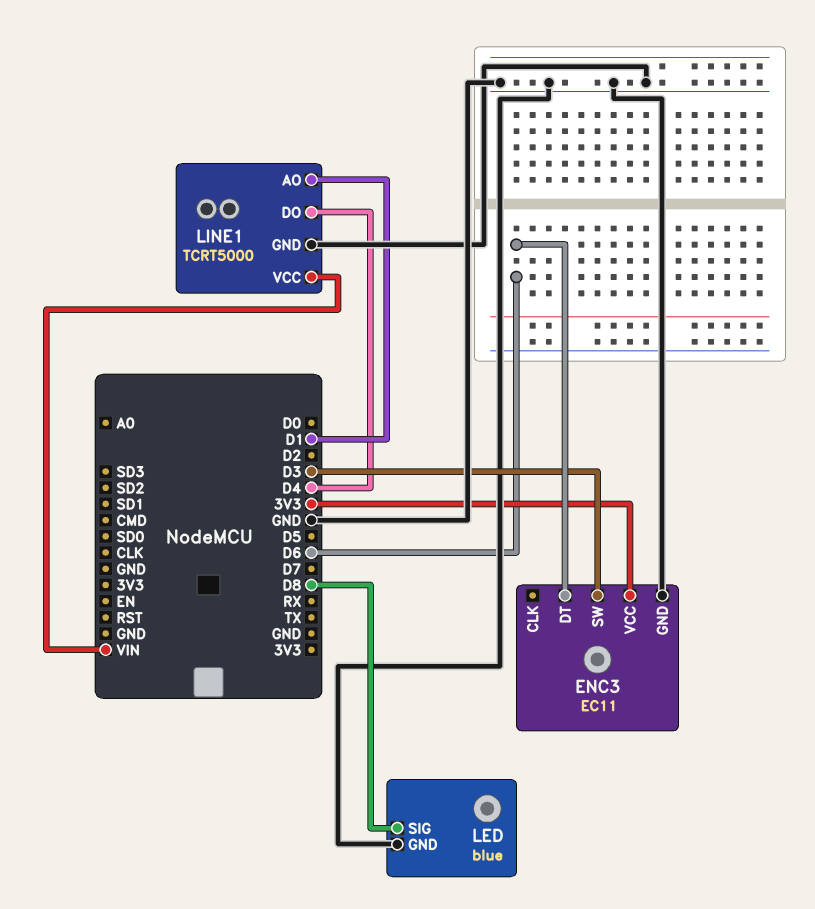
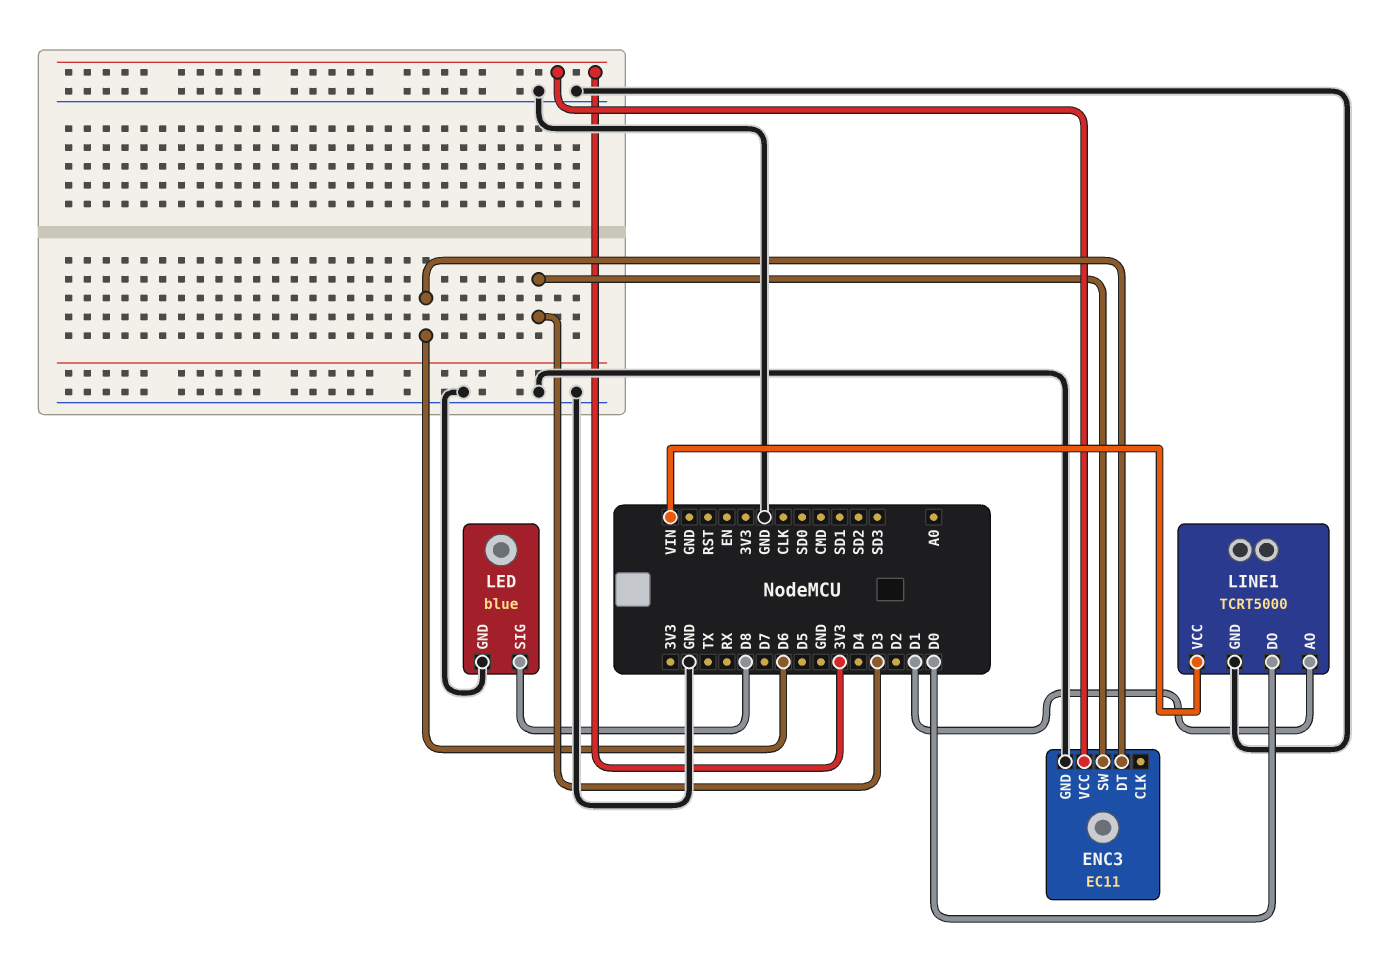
LINE1 pin DO: D4 -> D0

